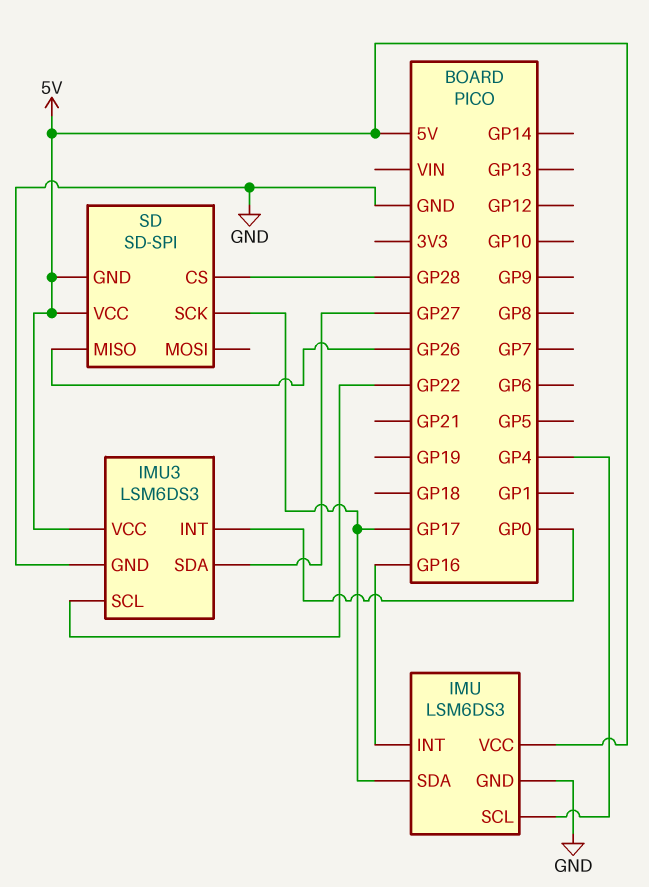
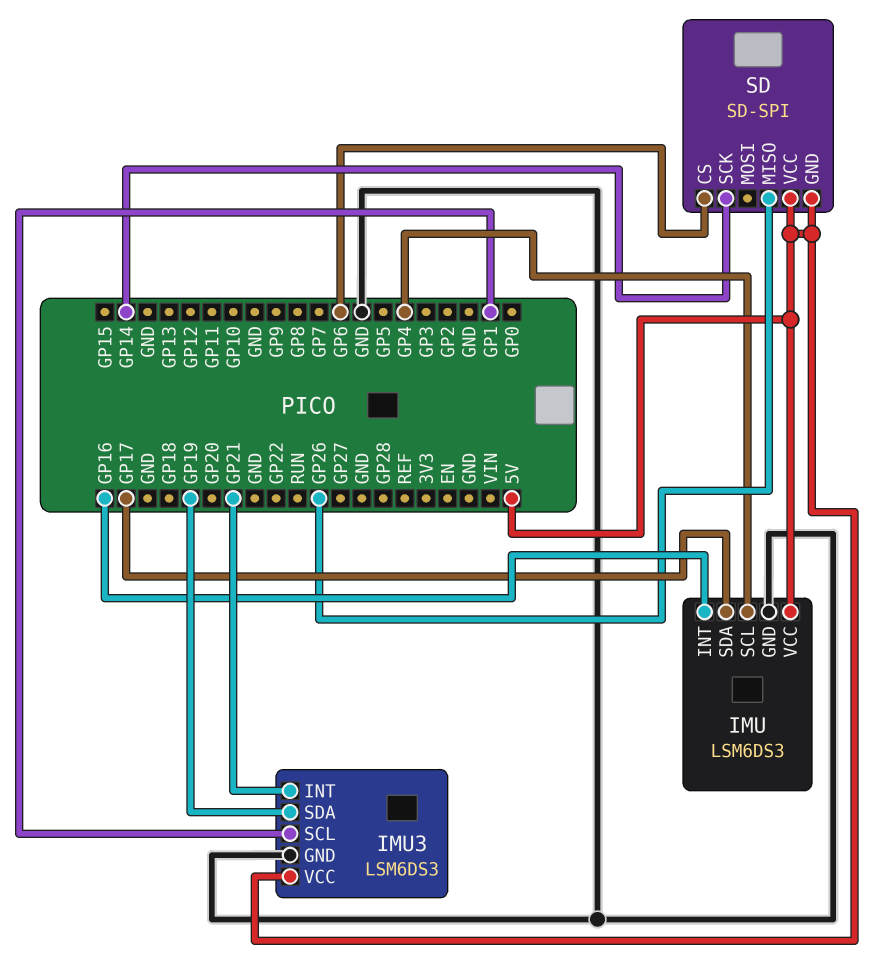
IMU3 pin INT: GP0 -> GP21
IMU3 pin SCL: GP22 -> GP1
IMU3 pin SDA: GP27 -> GP19
SD pin CS: GP28 -> GP6
SD pin SCK: GP17 -> GP14

